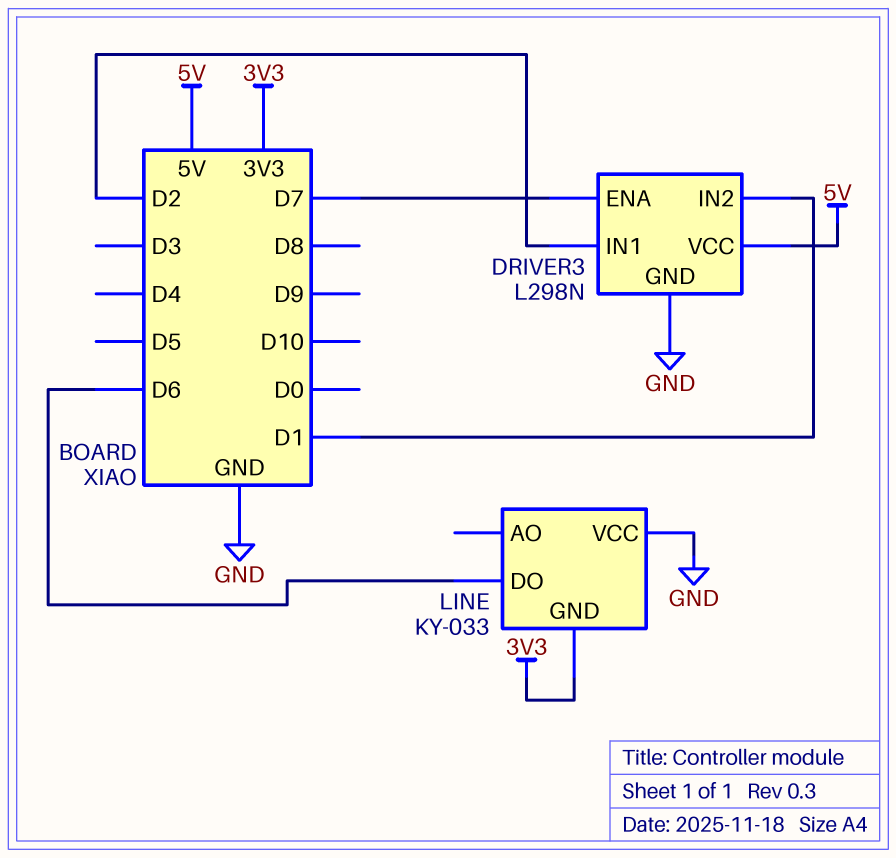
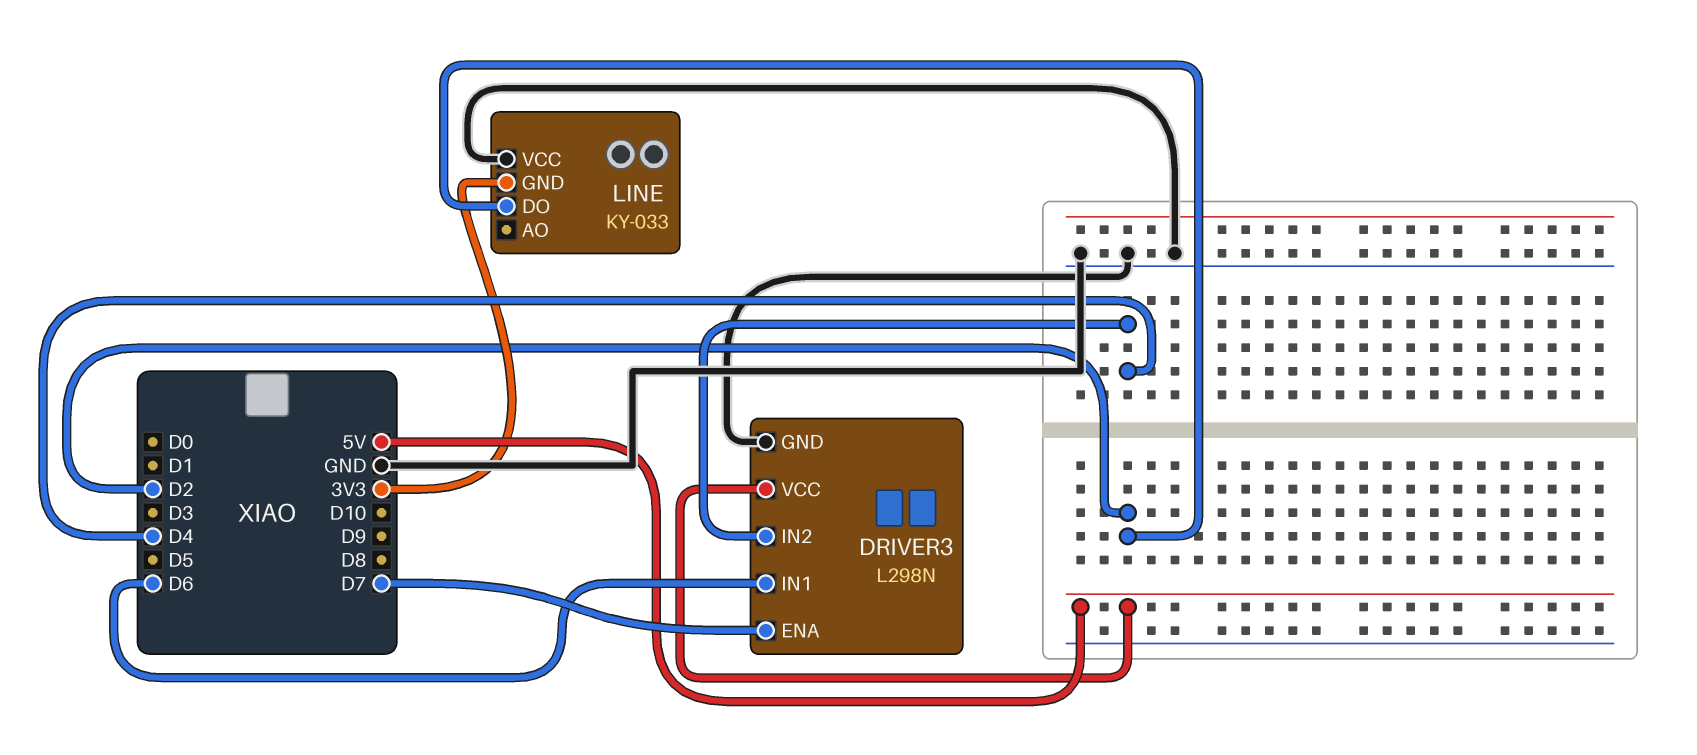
DRIVER3 pin IN1: D2 -> D6
DRIVER3 pin IN2: D1 -> D4
LINE pin DO: D6 -> D2

